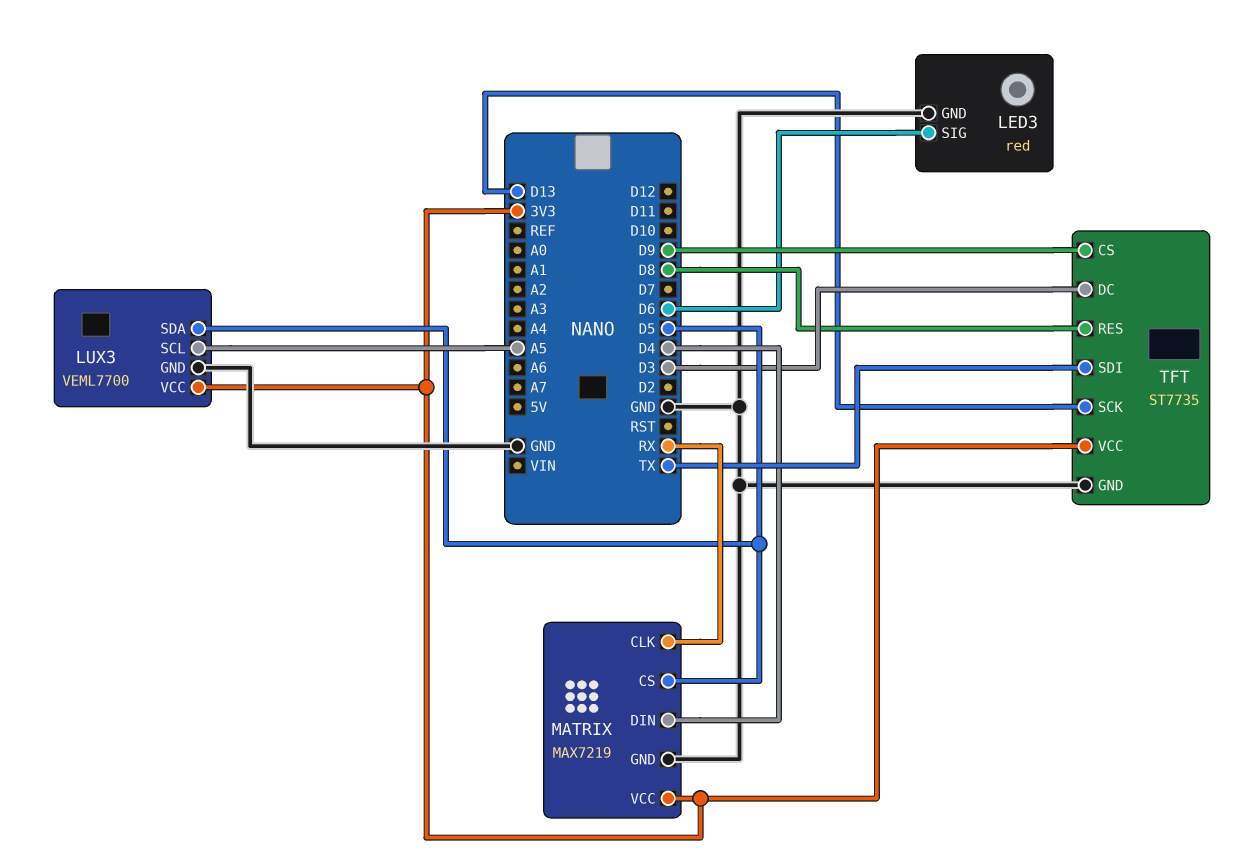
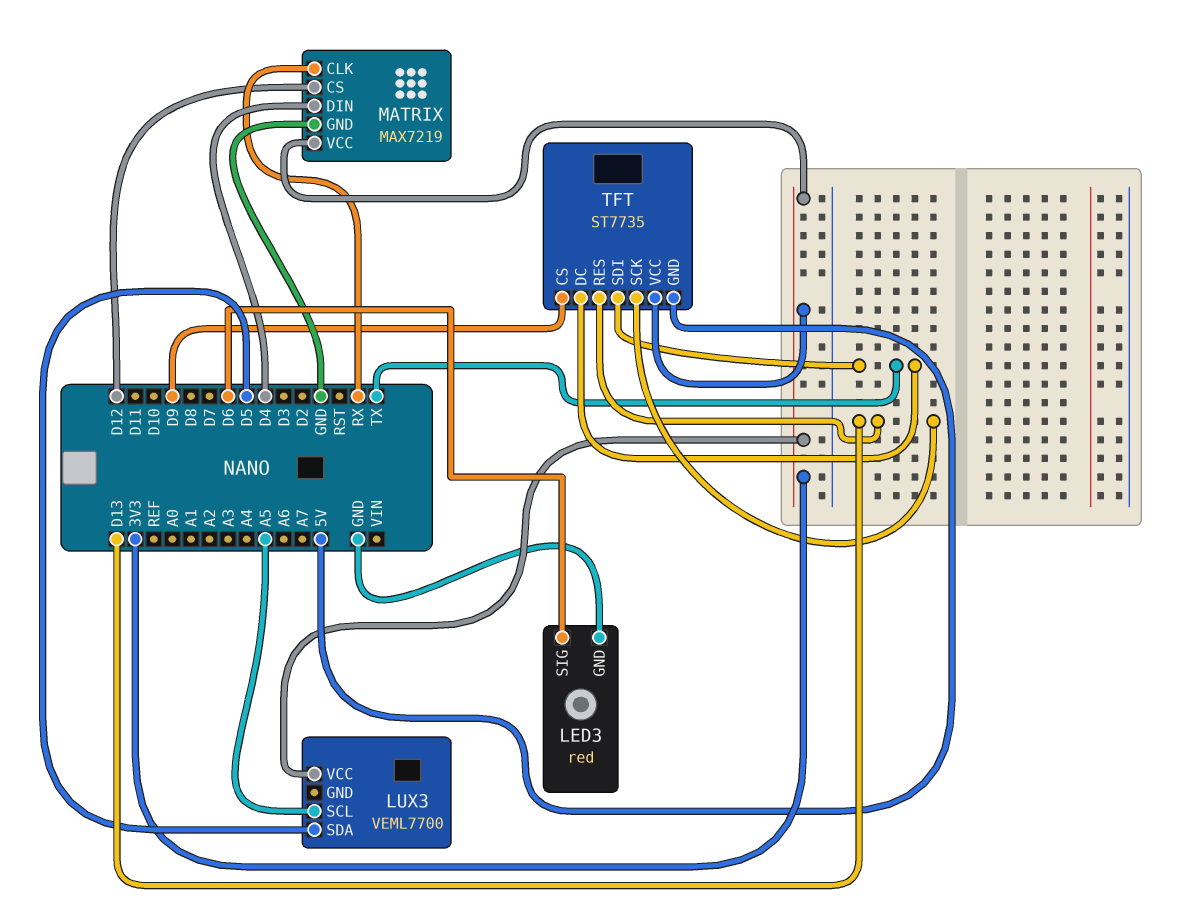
LUX3 pin GND: GND -> none
MATRIX pin CS: D5 -> D12
TFT pin DC: D3 -> TX
TFT pin GND: GND -> 5V
TFT pin RES: D8 -> D13

